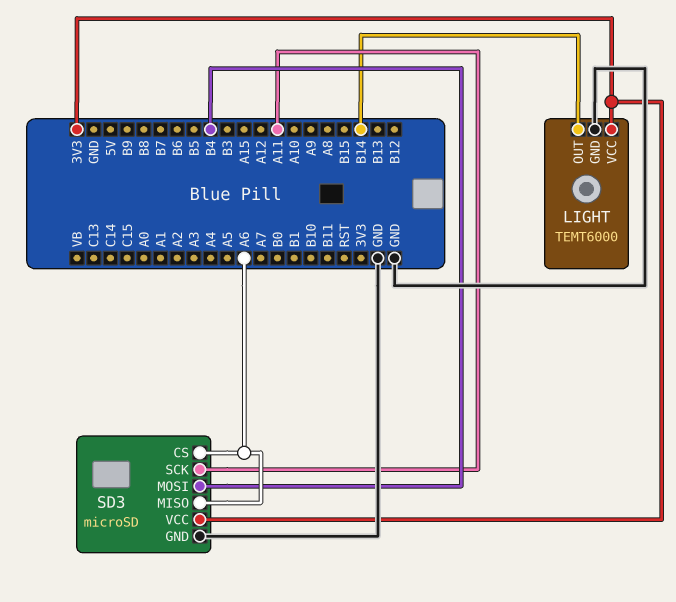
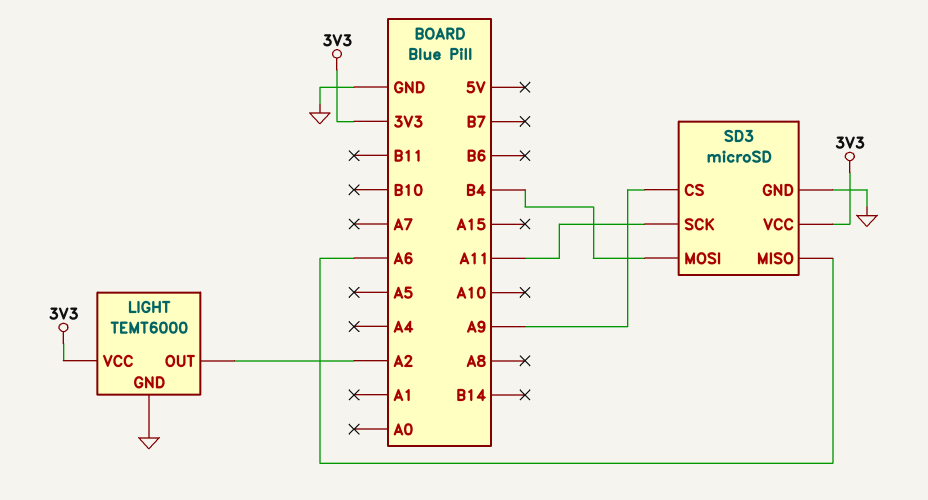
LIGHT pin OUT: B14 -> A2
SD3 pin CS: A6 -> A9

